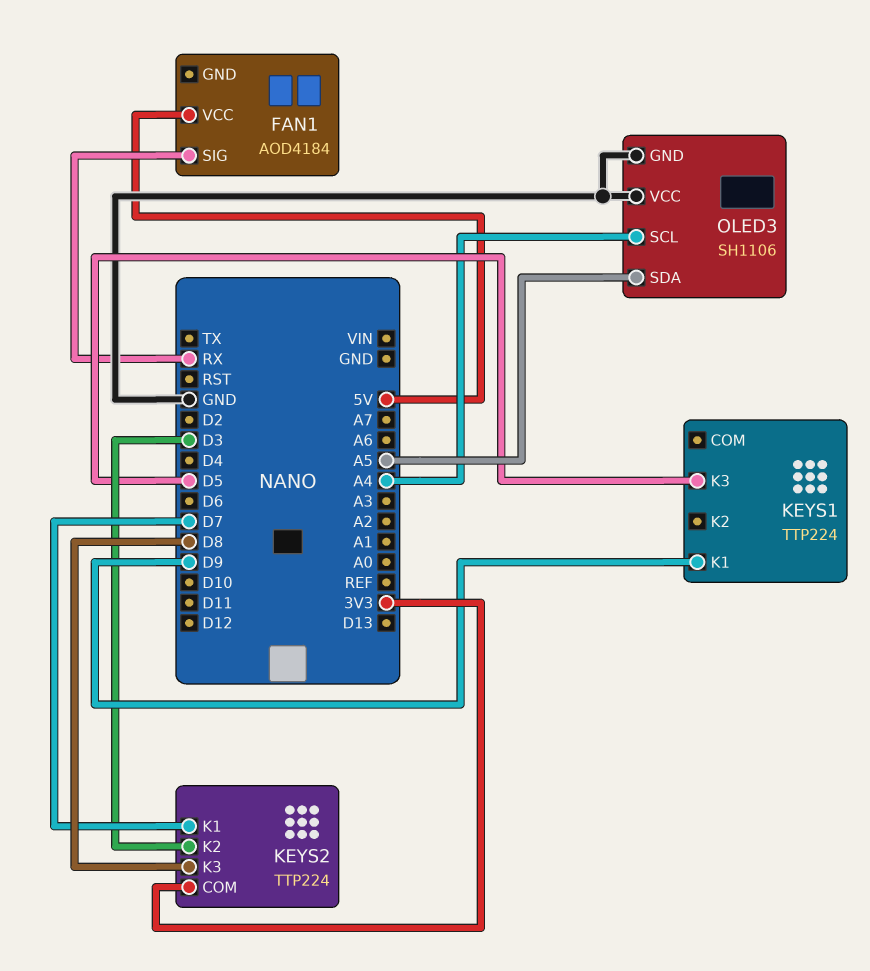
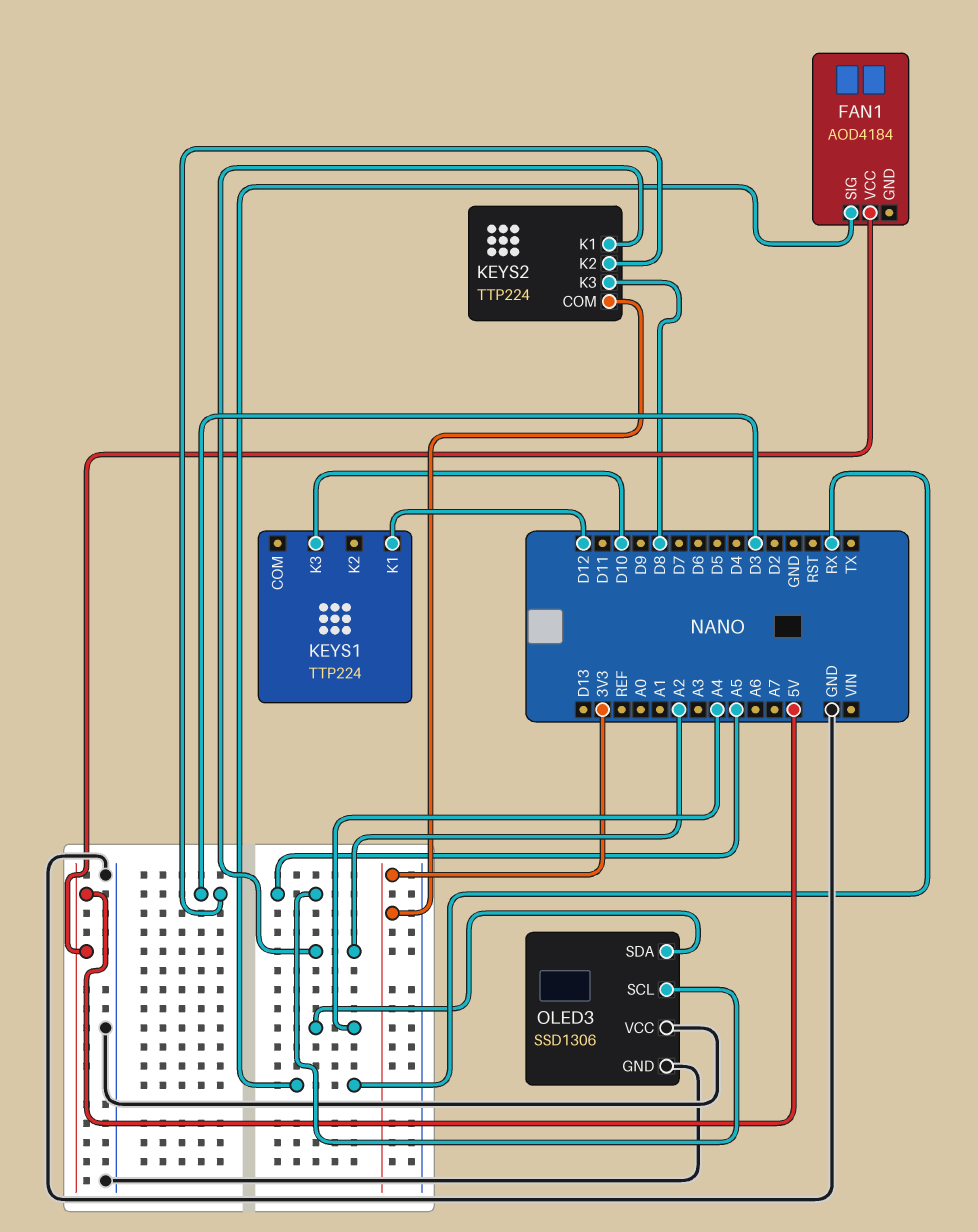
KEYS1 pin K1: D9 -> D12
KEYS1 pin K3: D5 -> D10
KEYS2 pin K1: D7 -> A2
OLED3: SH1106 -> SSD1306
OLED3 pin SCL: A4 -> A5
OLED3 pin SDA: A5 -> A4

